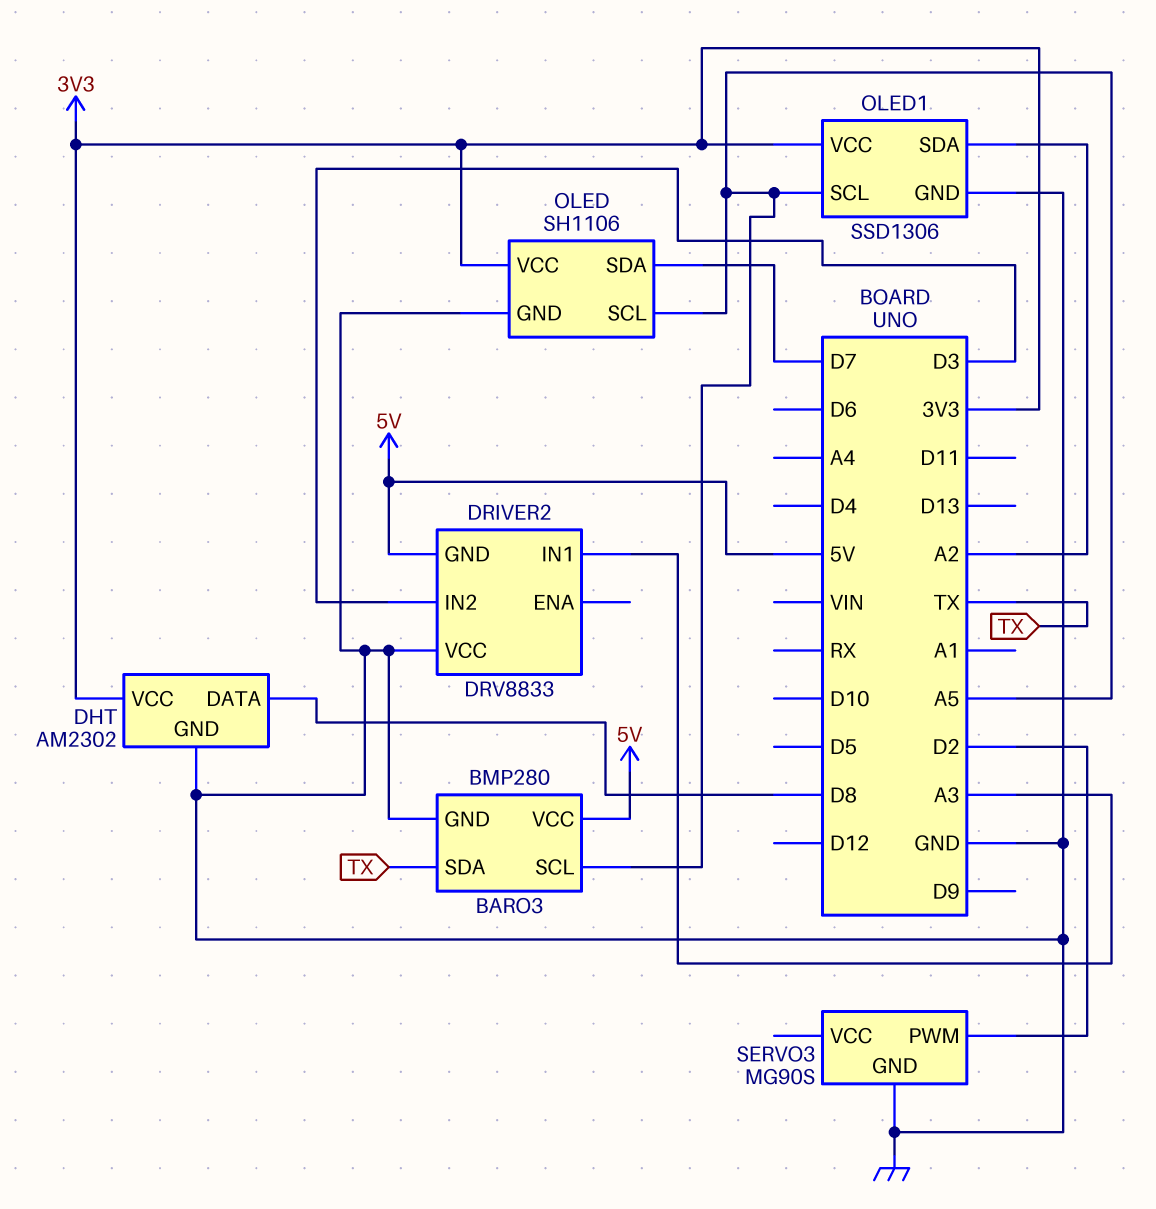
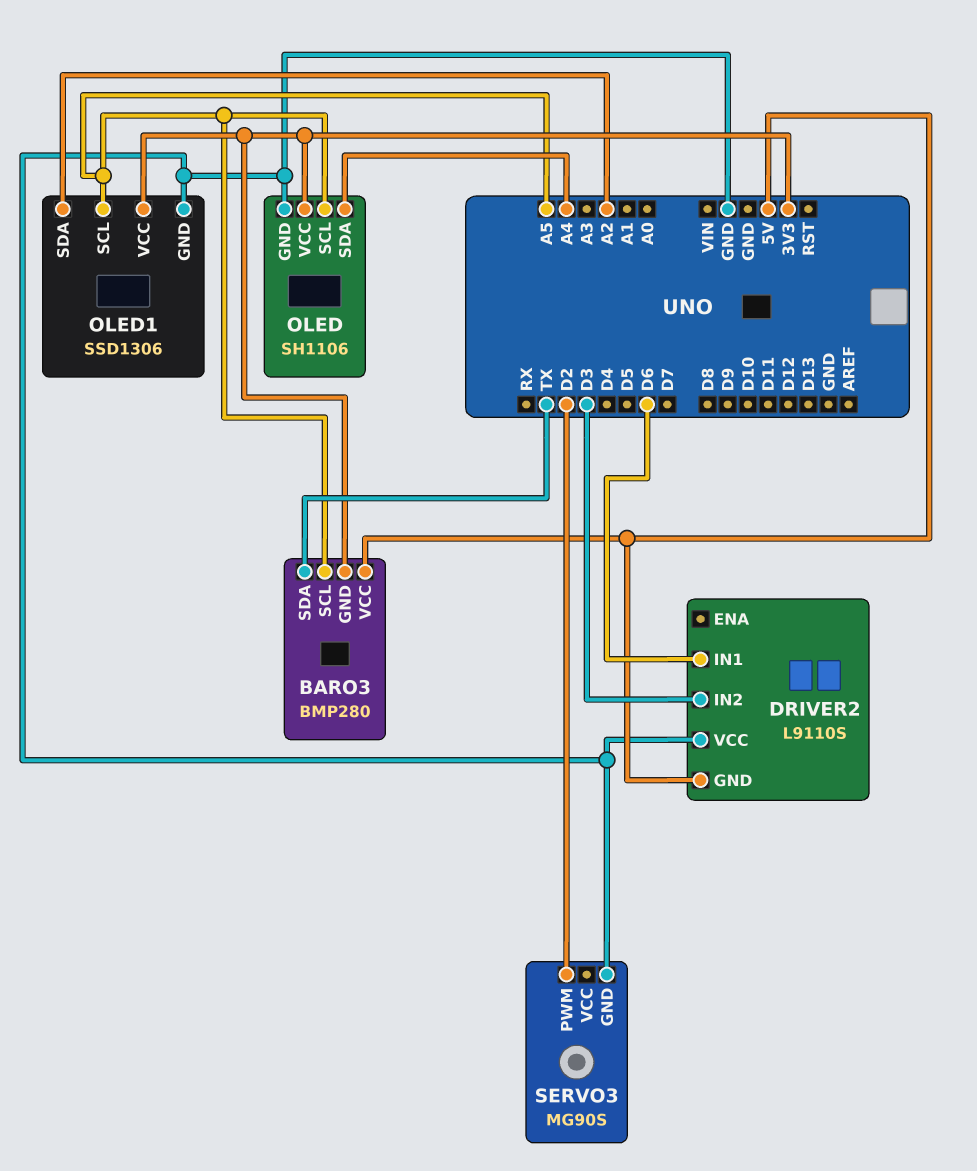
BARO3 pin GND: GND -> 3V3
DHT: AM2302 -> none
DHT pin DATA: D8 -> none
DHT pin GND: GND -> none
DHT pin VCC: 3V3 -> none
DRIVER2: DRV8833 -> L9110S
DRIVER2 pin IN1: A3 -> D6
OLED pin SDA: D7 -> A4

